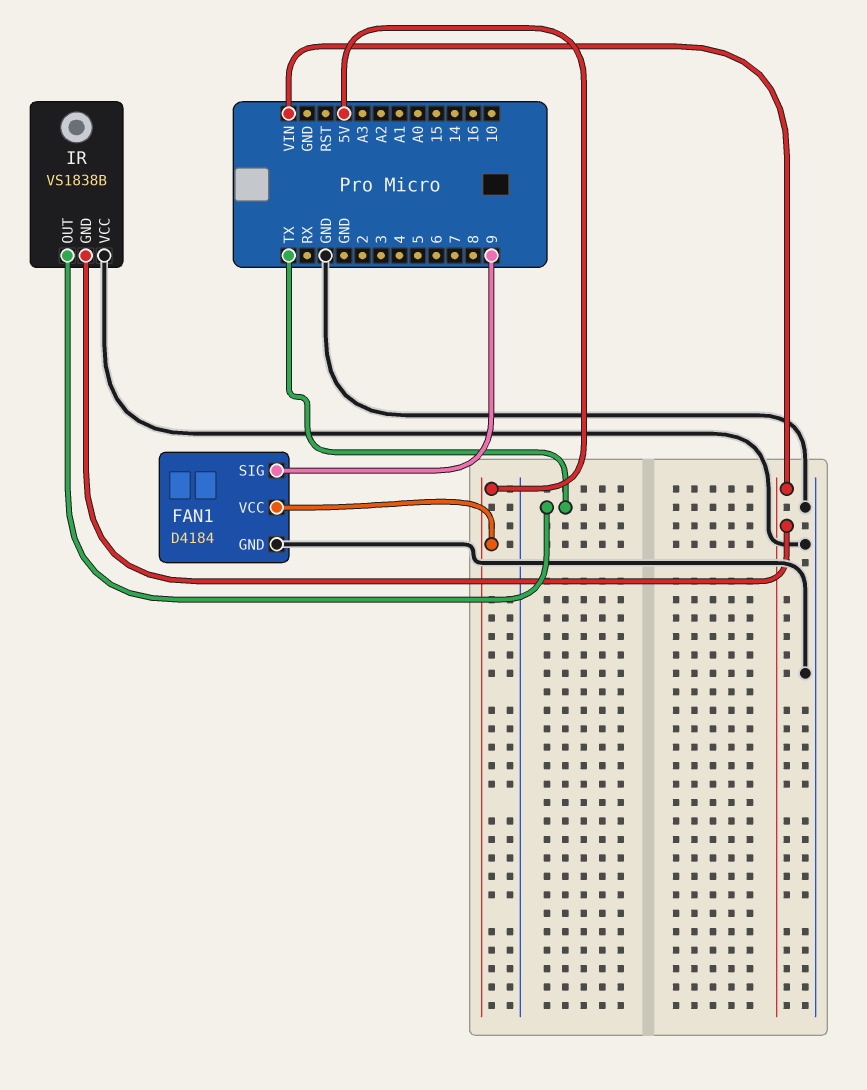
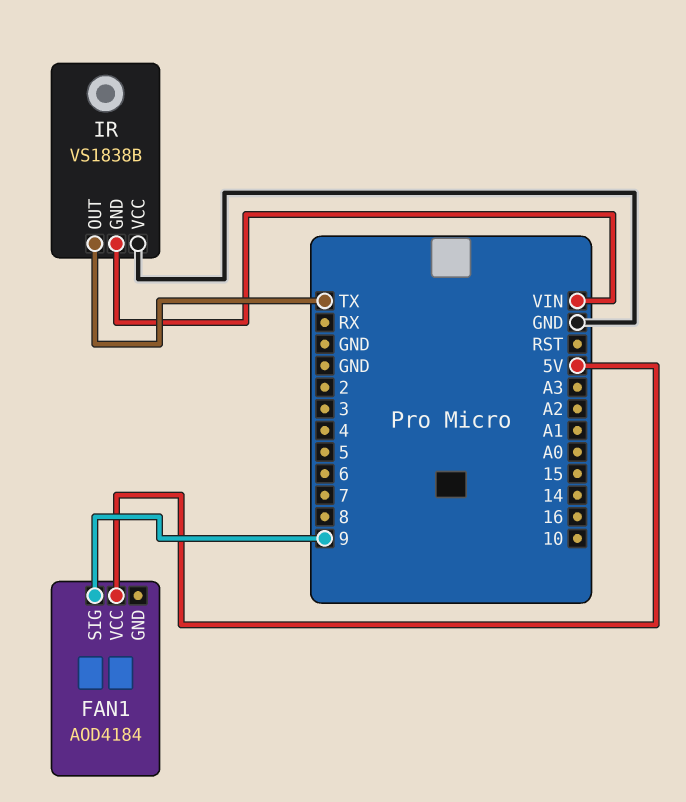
FAN1: D4184 -> AOD4184
FAN1 pin GND: GND -> none

